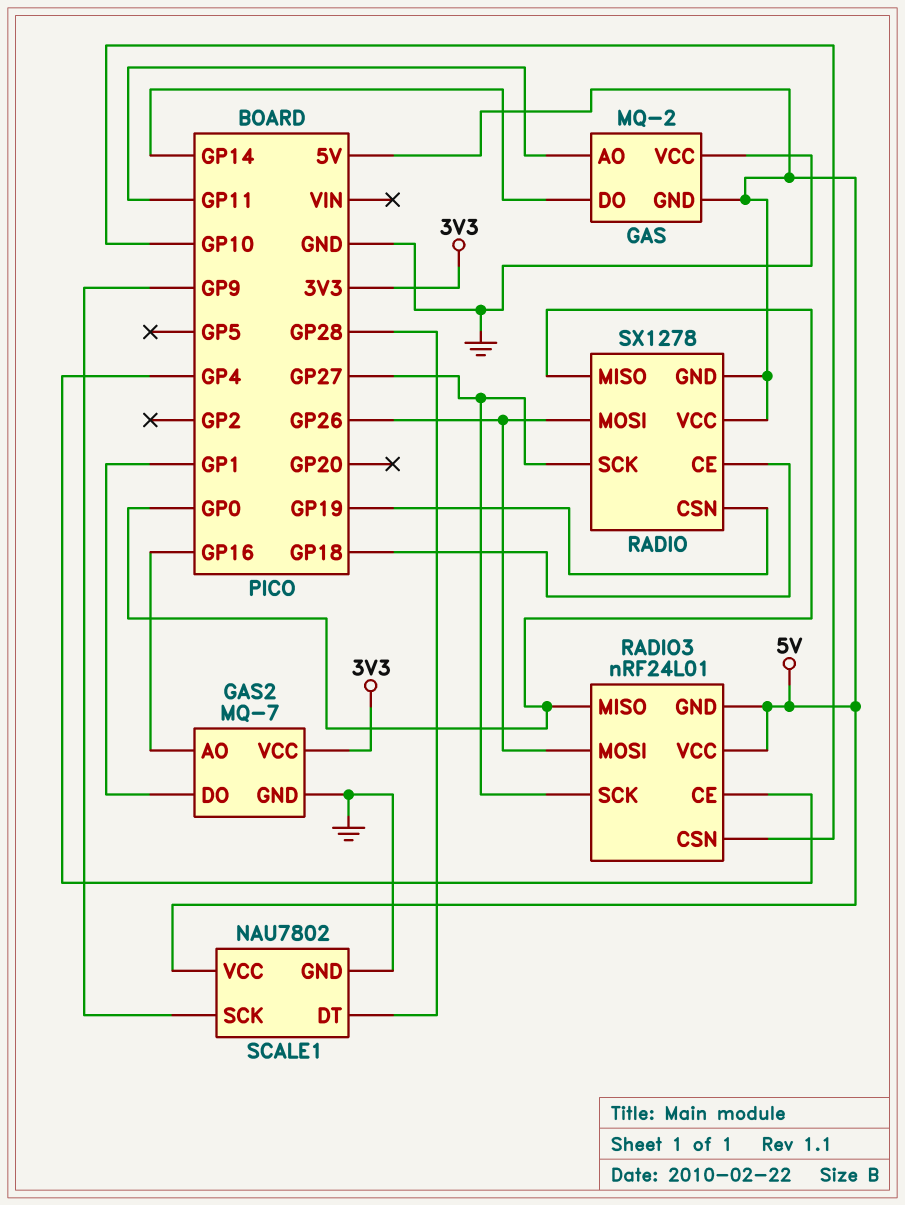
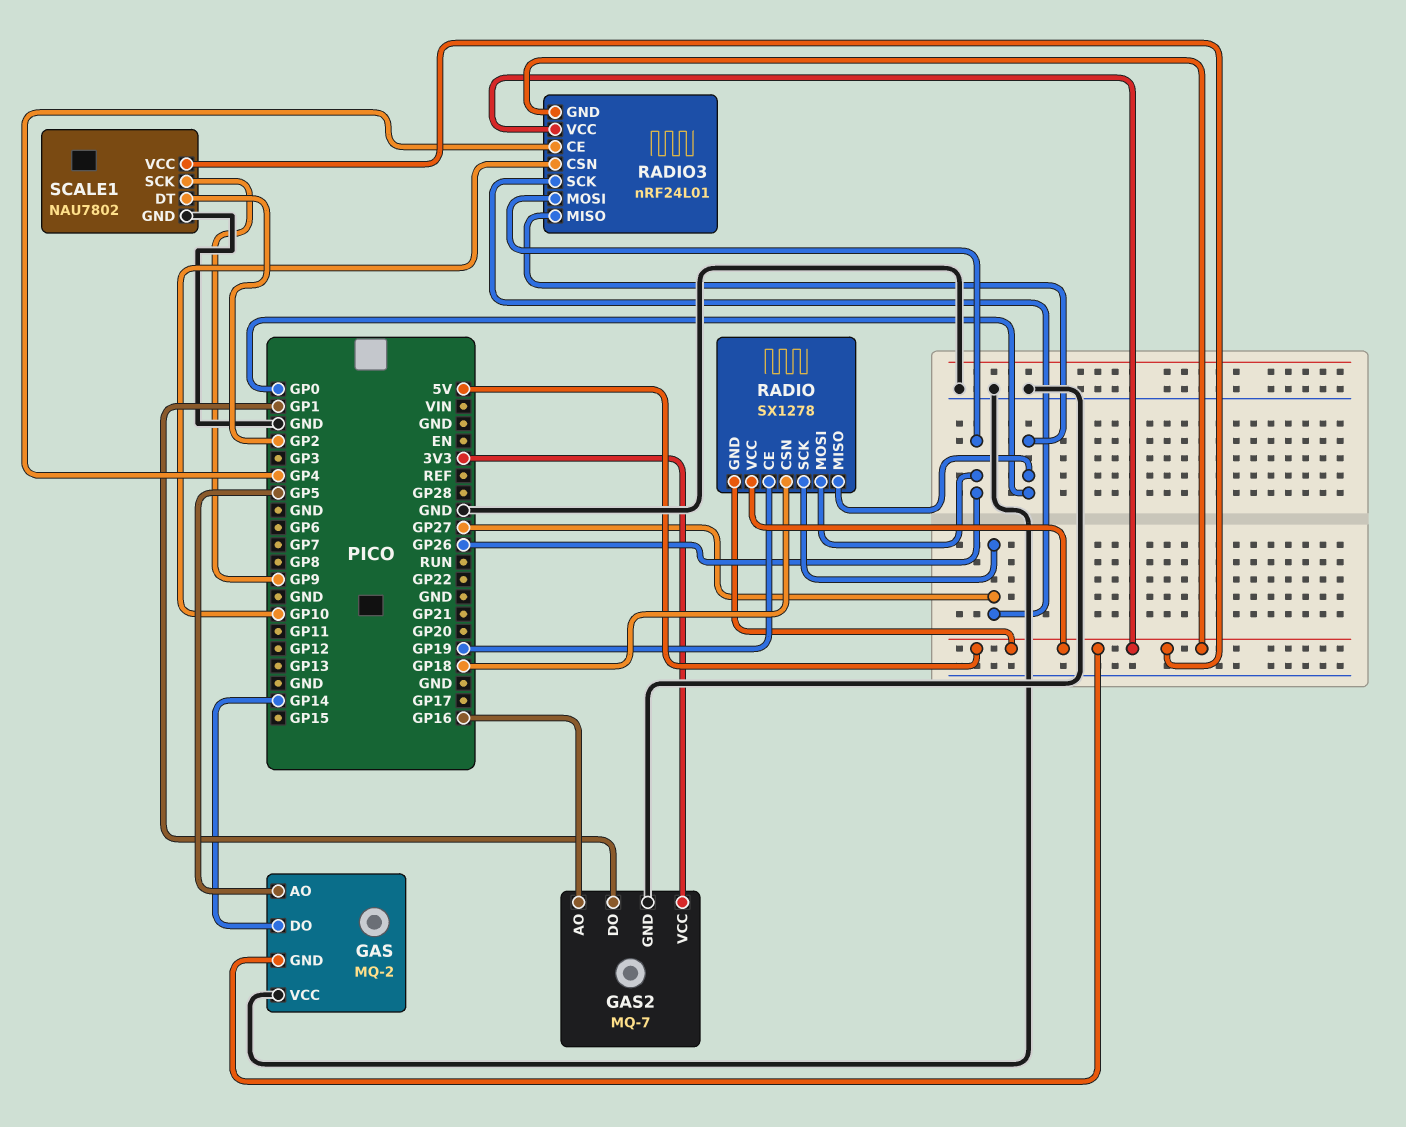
GAS pin AO: GP11 -> GP5
RADIO pin CE: GP18 -> GP19
RADIO pin CSN: GP19 -> GP18
SCALE1 pin DT: GP28 -> GP2

